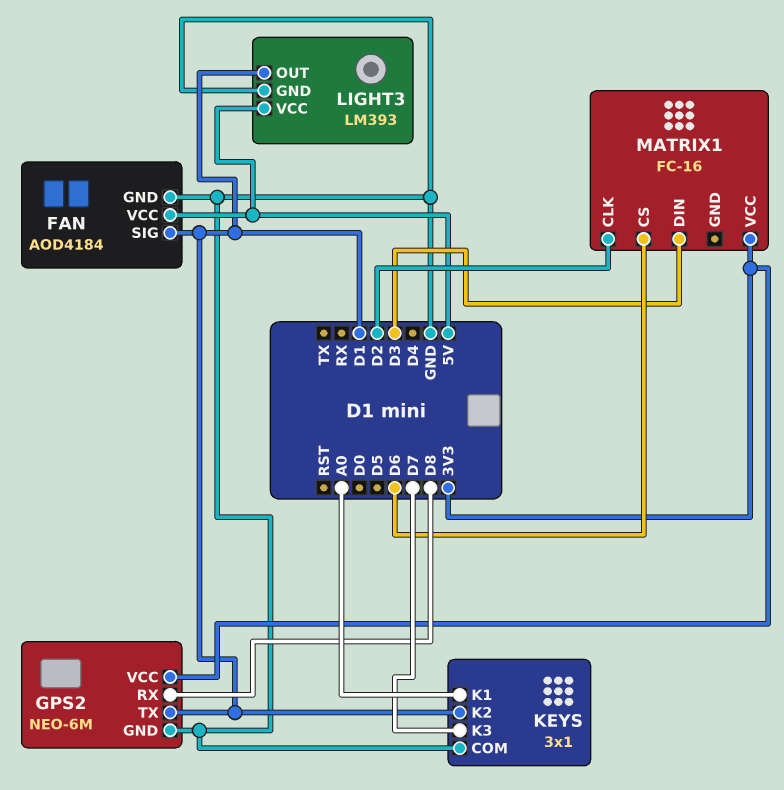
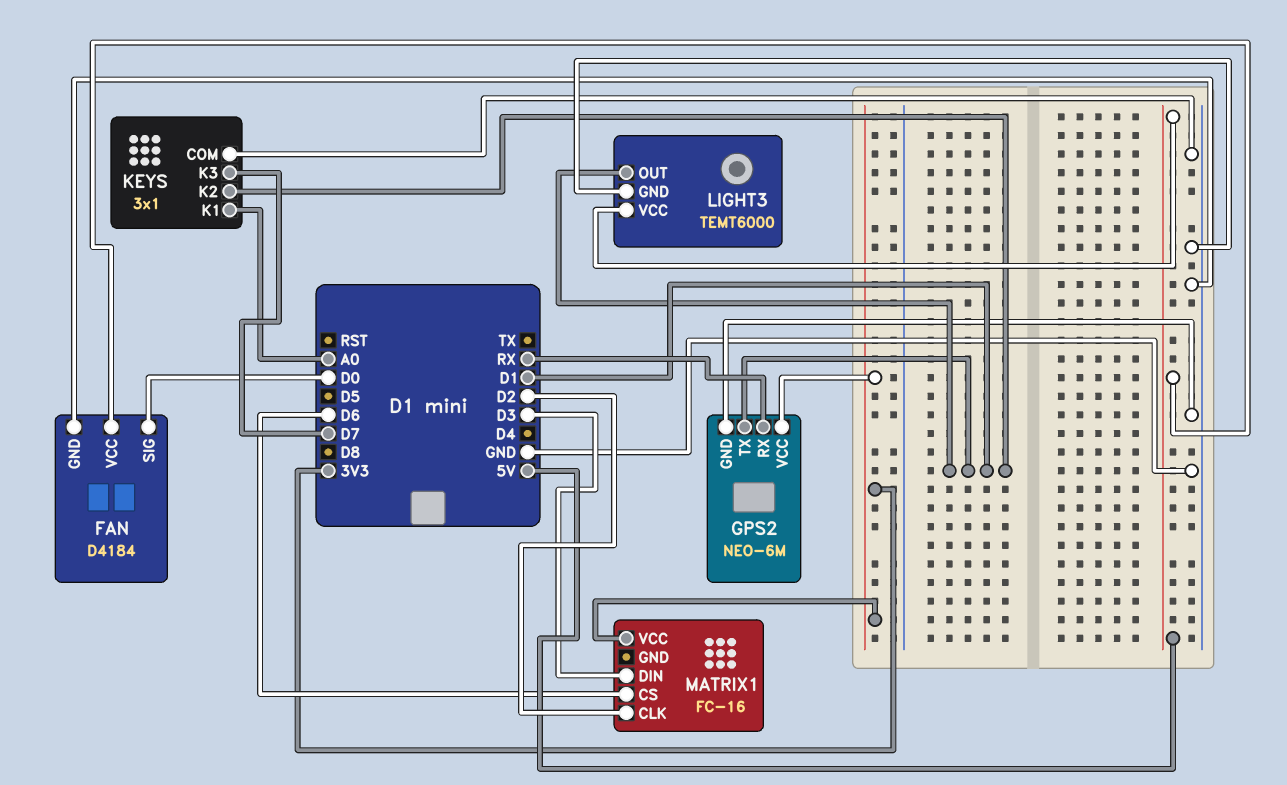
FAN: AOD4184 -> D4184
FAN pin SIG: D1 -> D0
GPS2 pin RX: D8 -> RX
LIGHT3: LM393 -> TEMT6000

